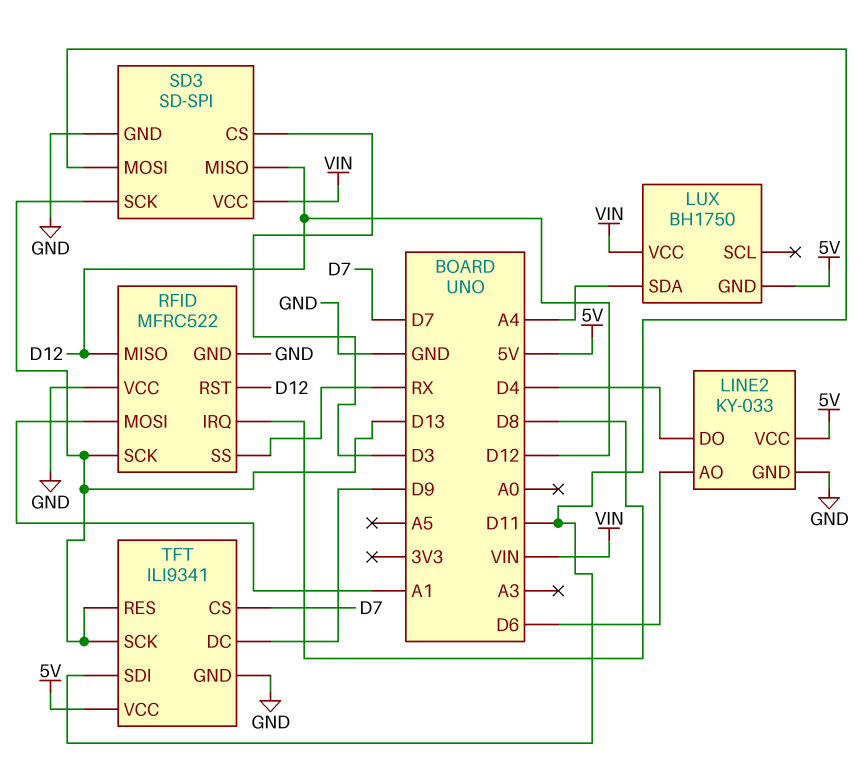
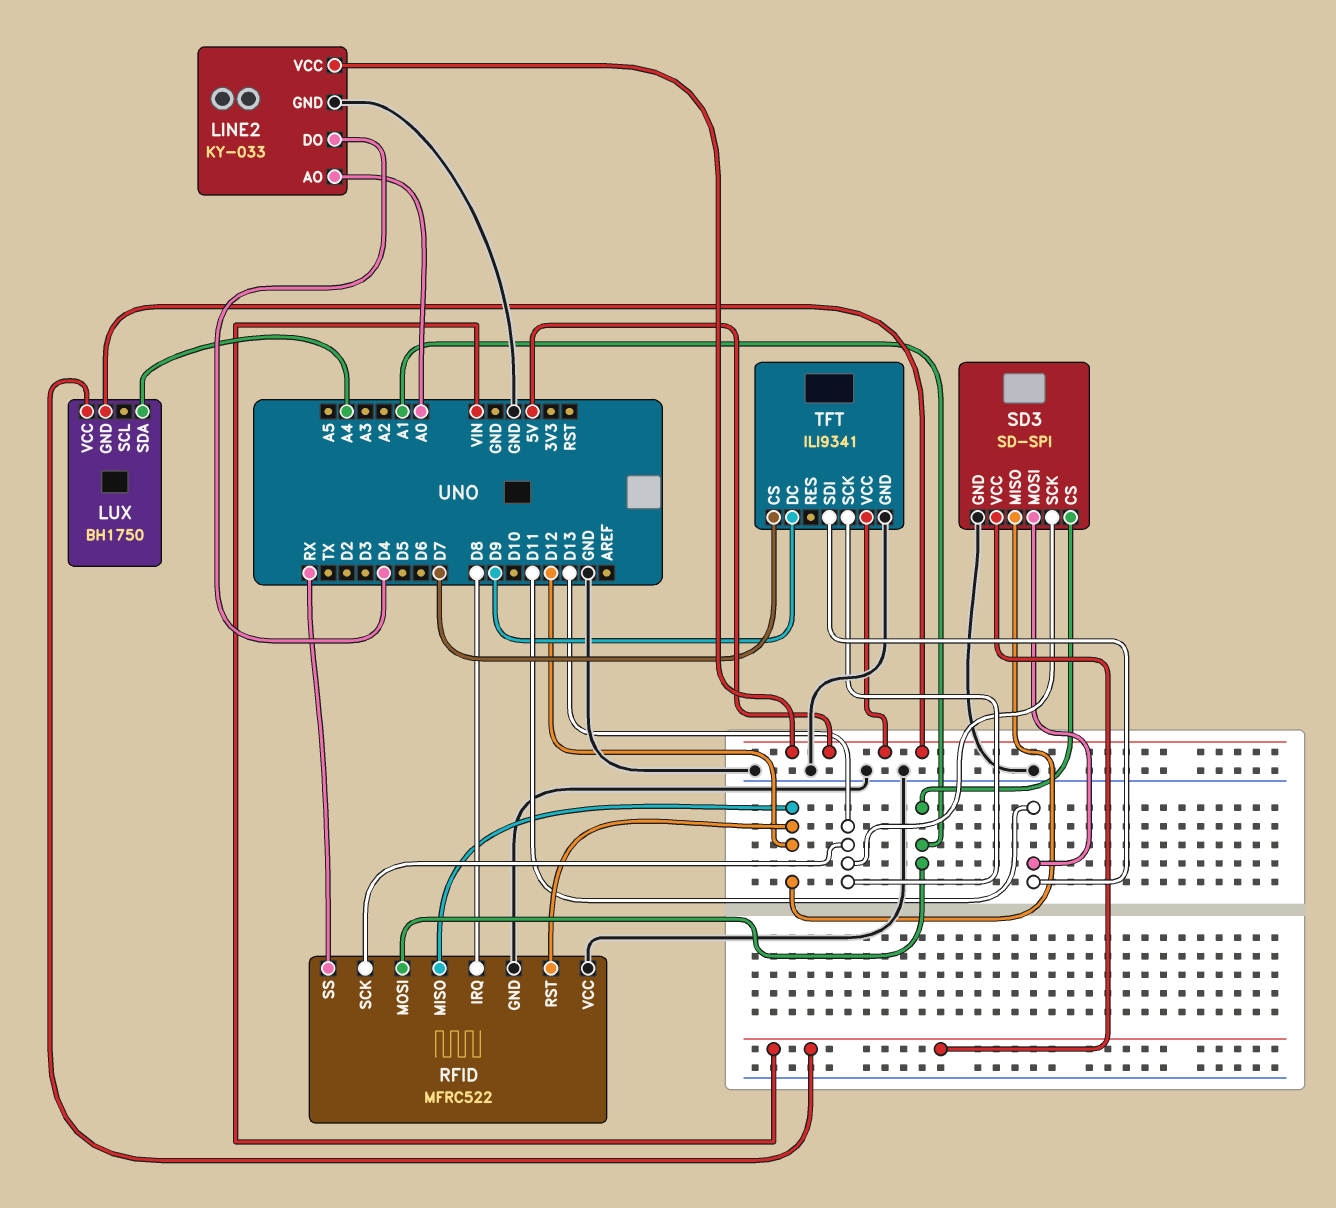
LINE2 pin AO: D6 -> A0
SD3 pin CS: D3 -> A1
TFT pin RES: D13 -> none

